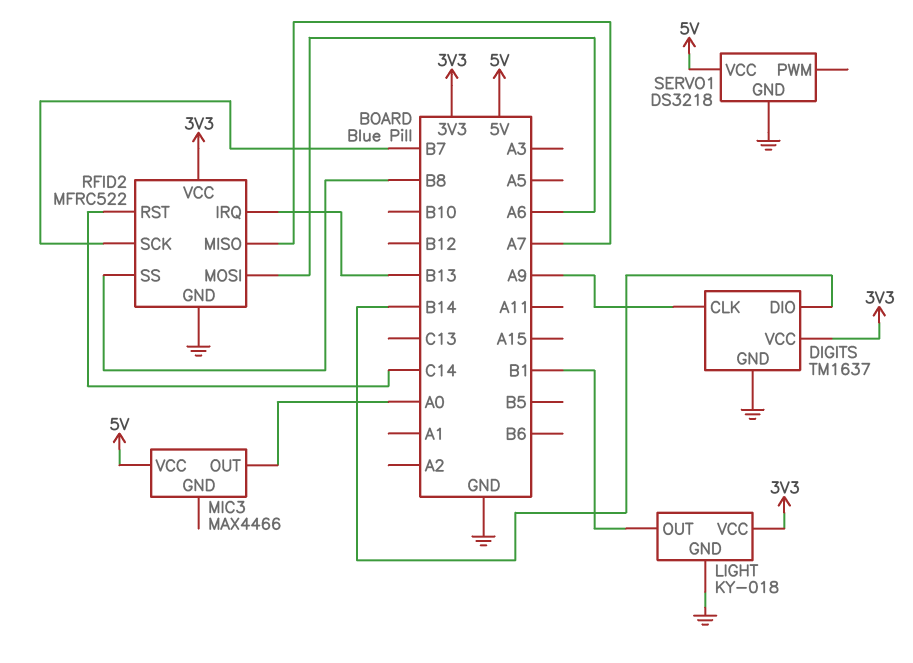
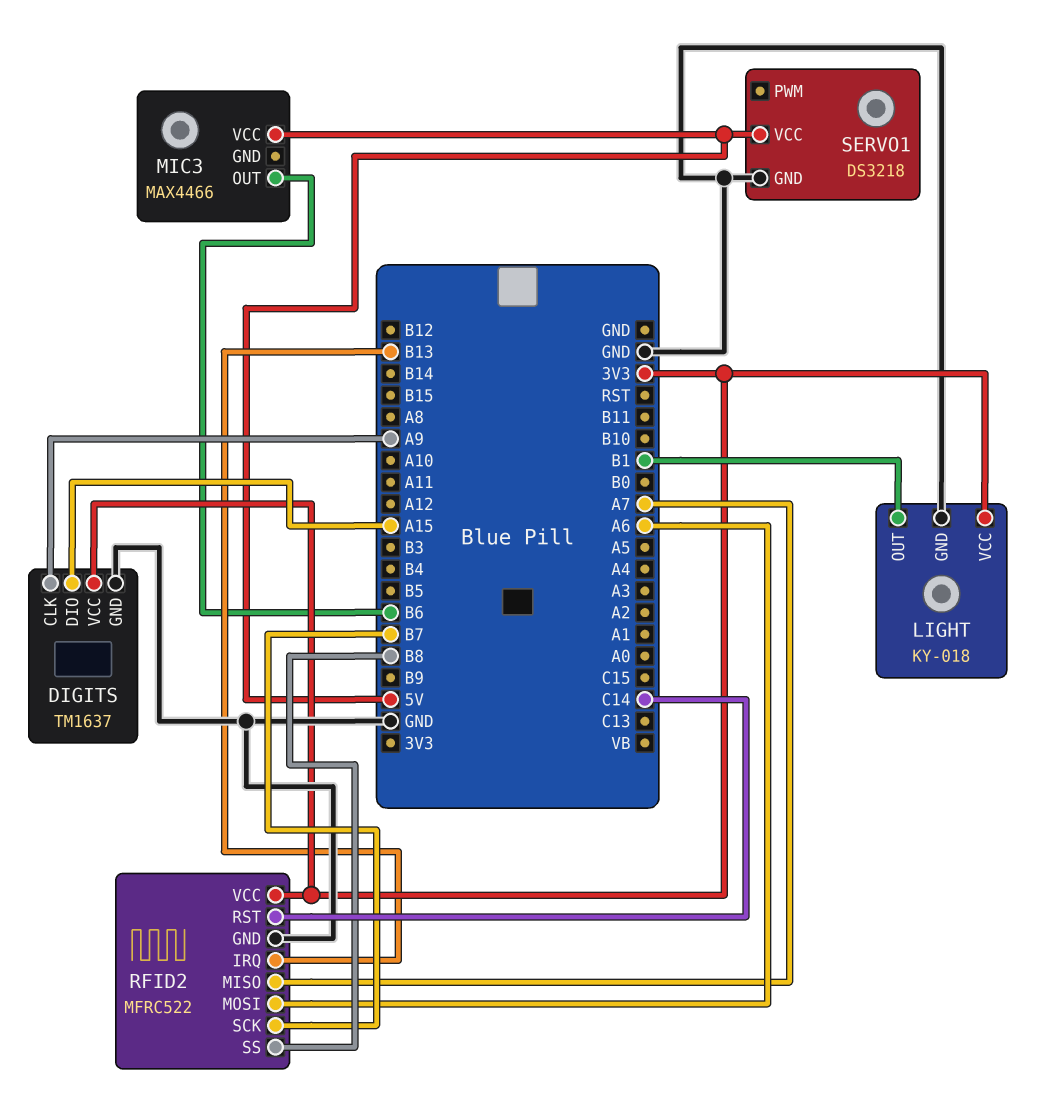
DIGITS pin DIO: B14 -> A15
MIC3 pin OUT: A0 -> B6

